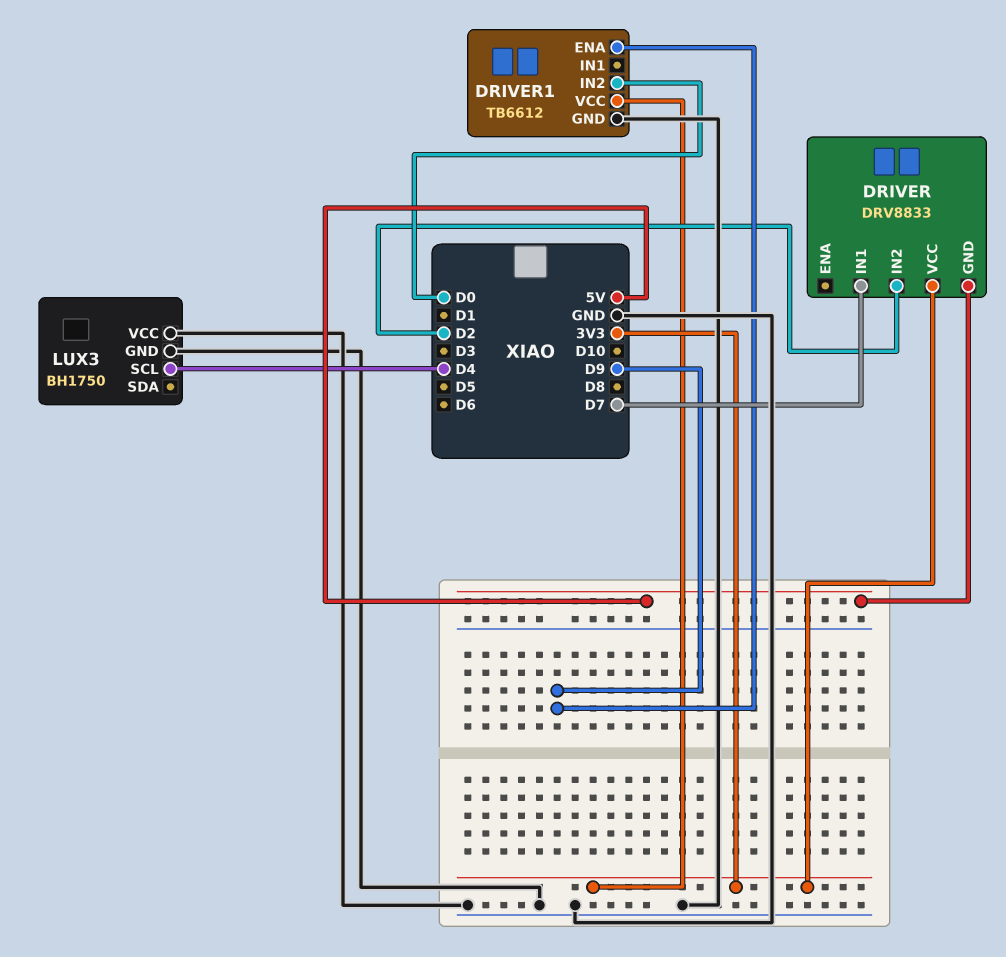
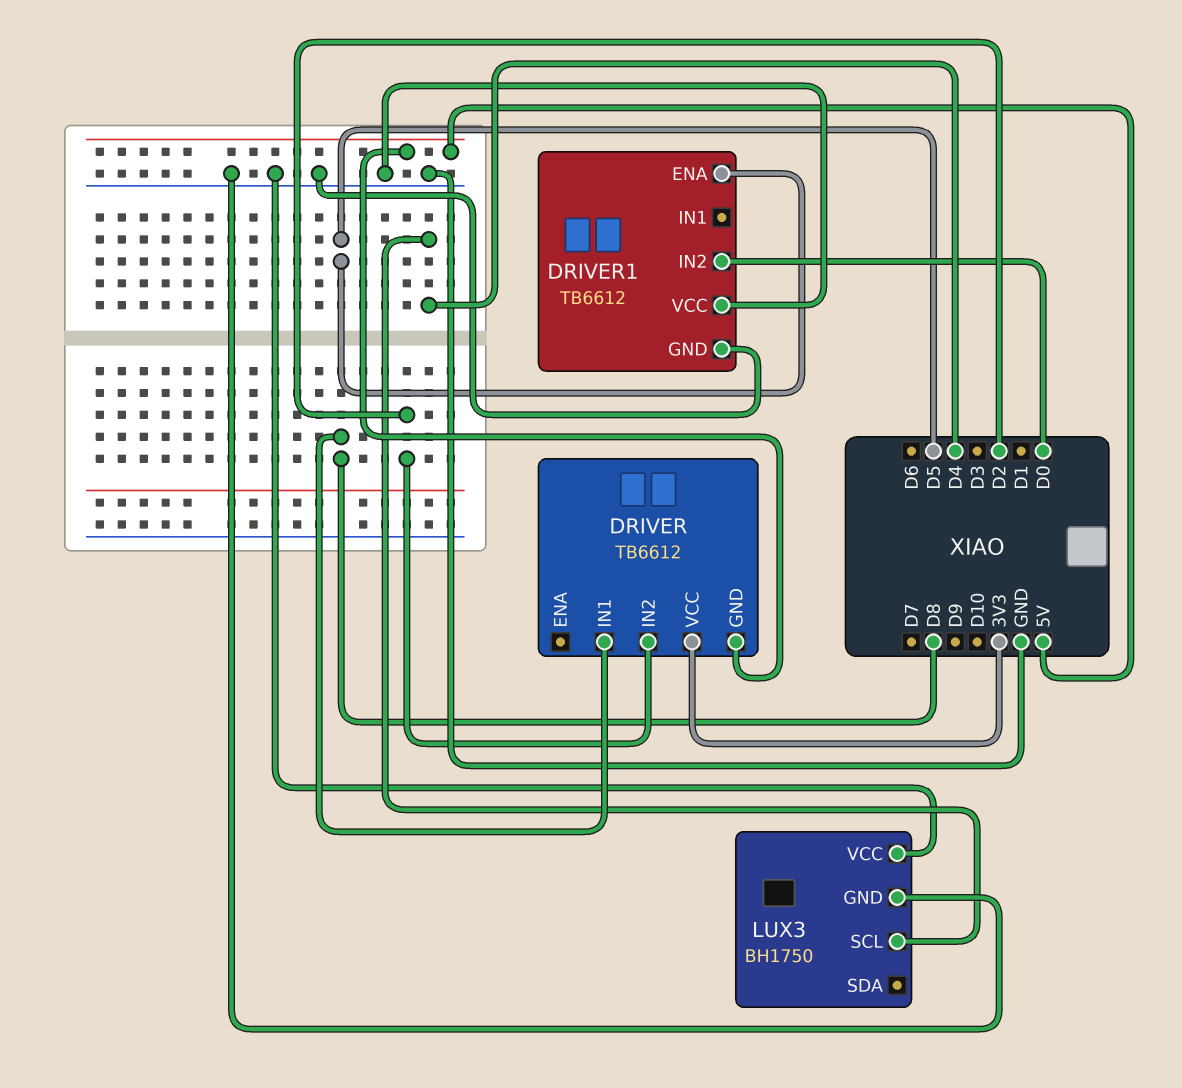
DRIVER: DRV8833 -> TB6612
DRIVER pin IN1: D7 -> D8
DRIVER1 pin ENA: D9 -> D5
DRIVER1 pin VCC: 3V3 -> GND

